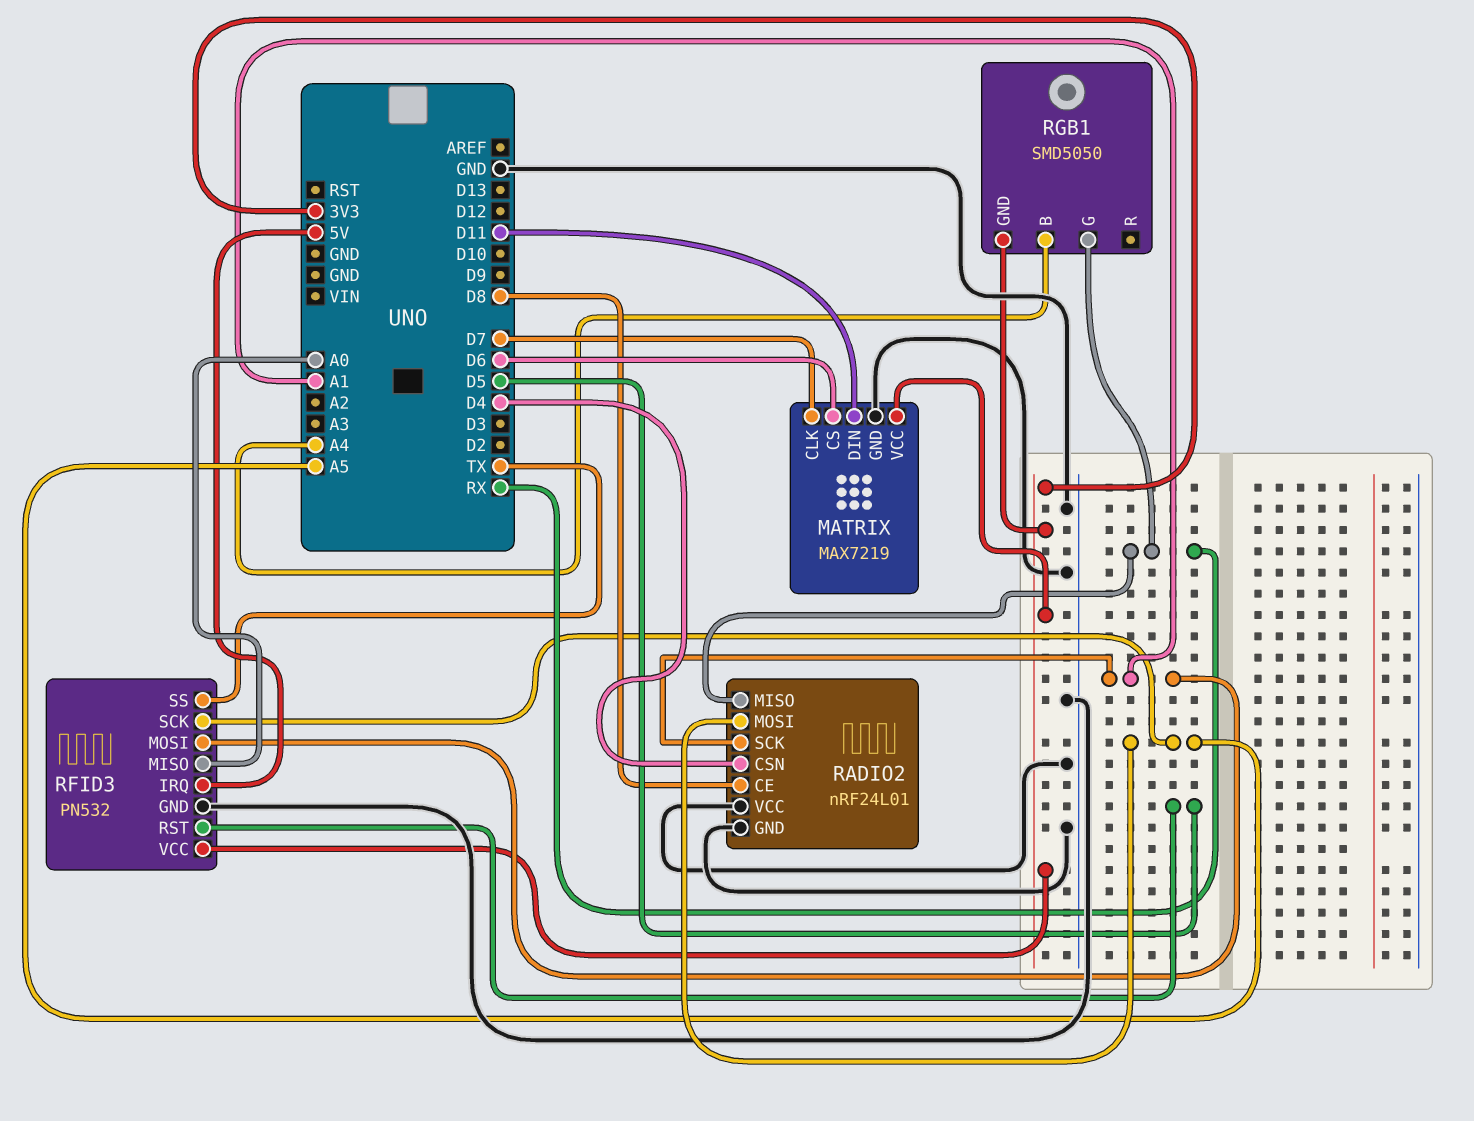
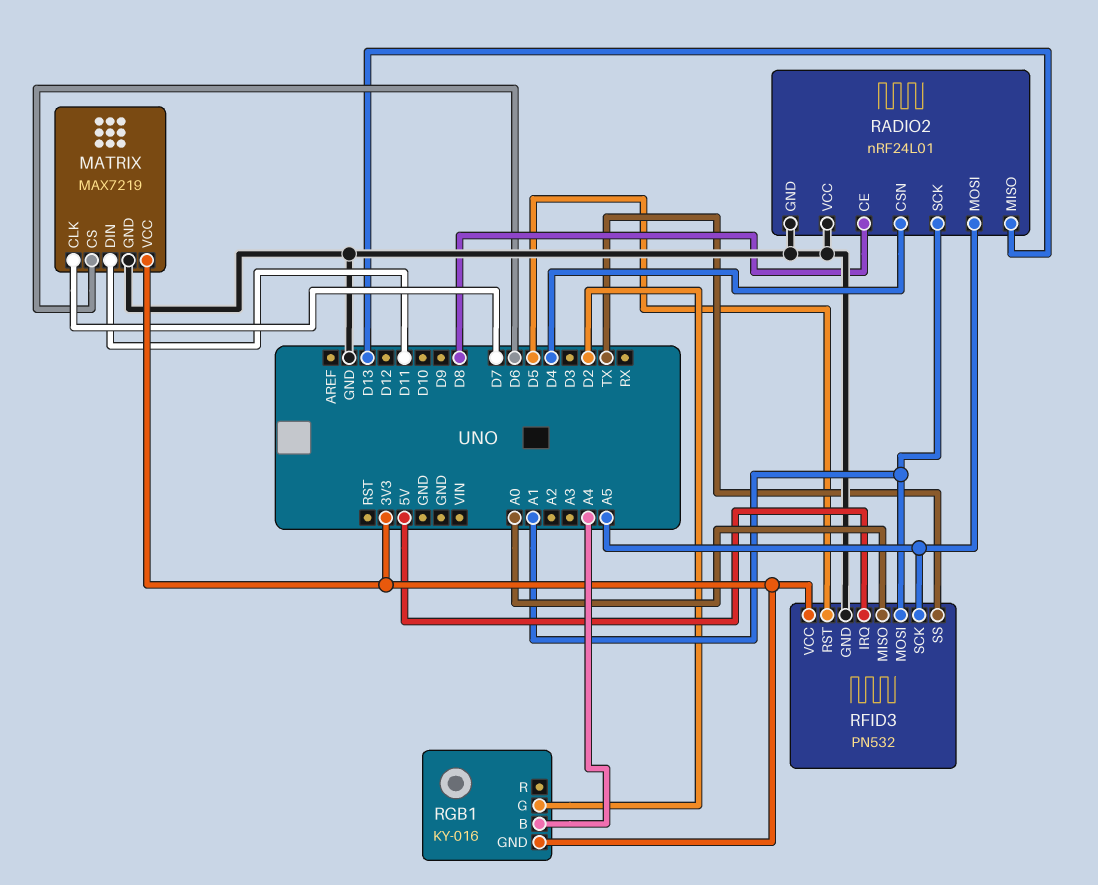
RADIO2 pin MISO: RX -> D13
RGB1: SMD5050 -> KY-016
RGB1 pin G: RX -> D2

